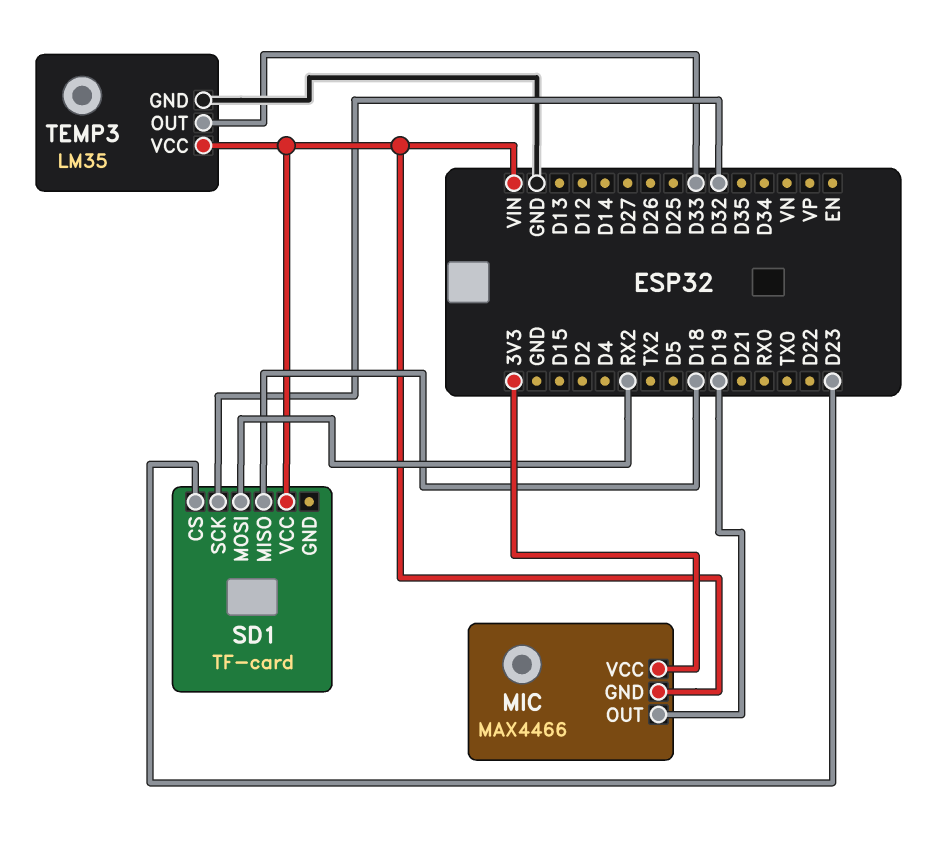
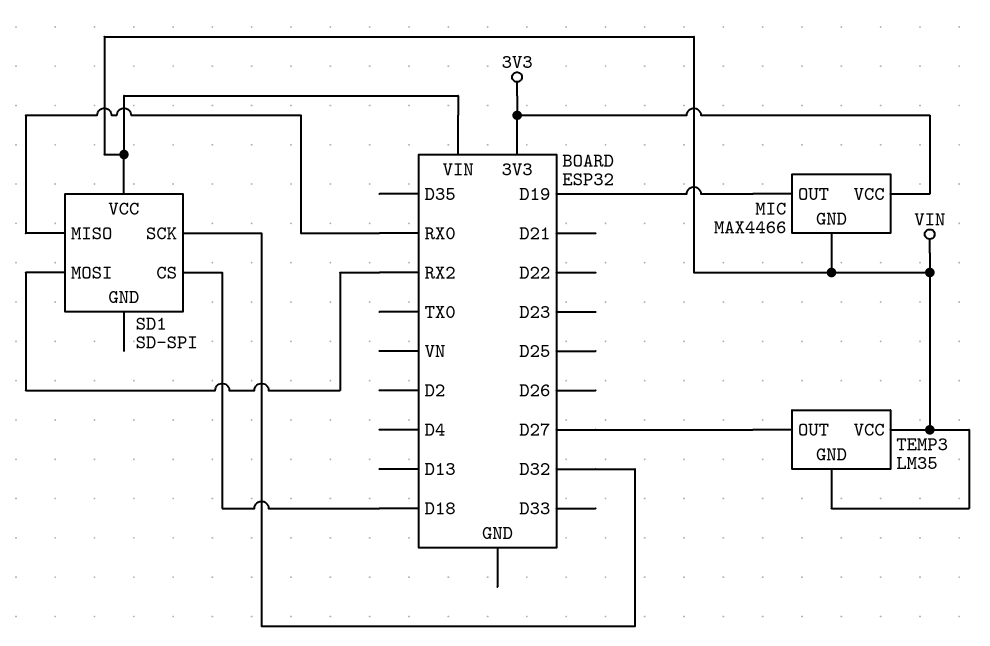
SD1: TF-card -> SD-SPI
SD1 pin CS: D23 -> D18
SD1 pin MISO: D18 -> RX0
TEMP3 pin GND: GND -> VIN
TEMP3 pin OUT: D33 -> D27

